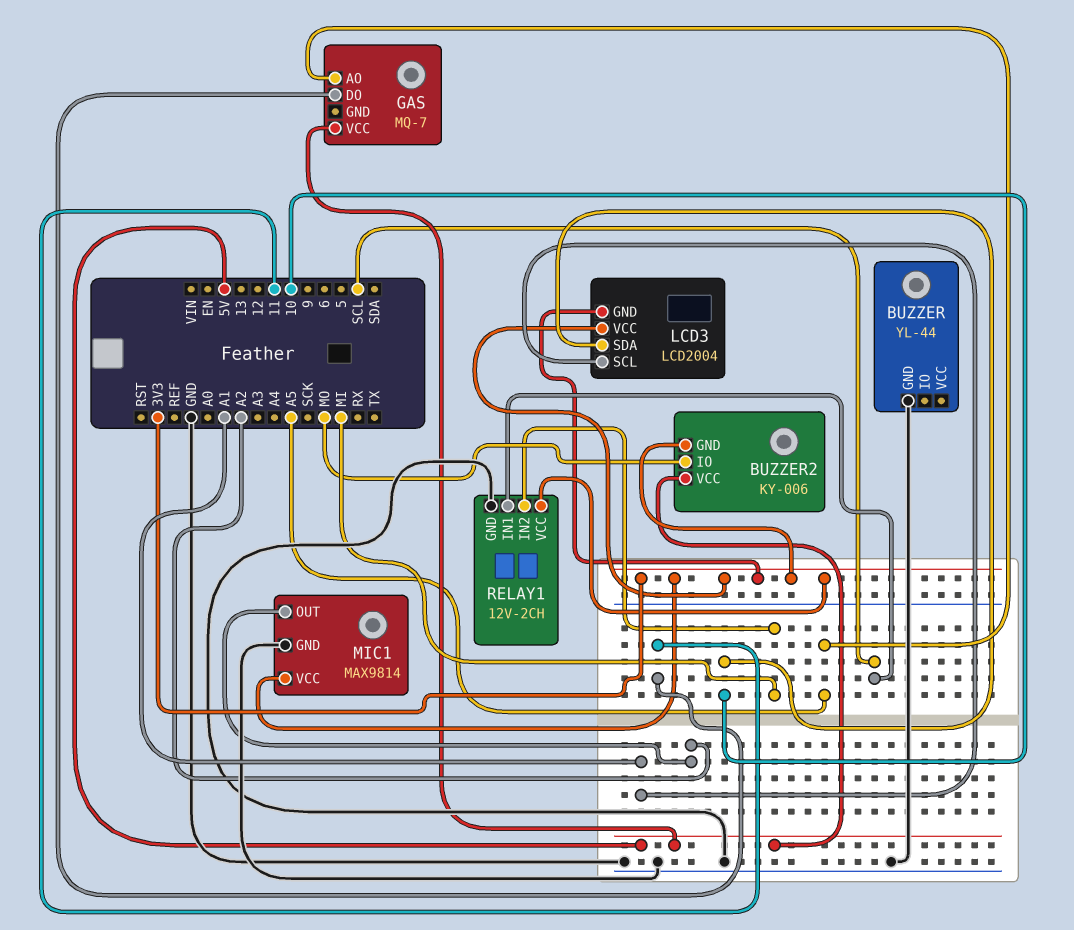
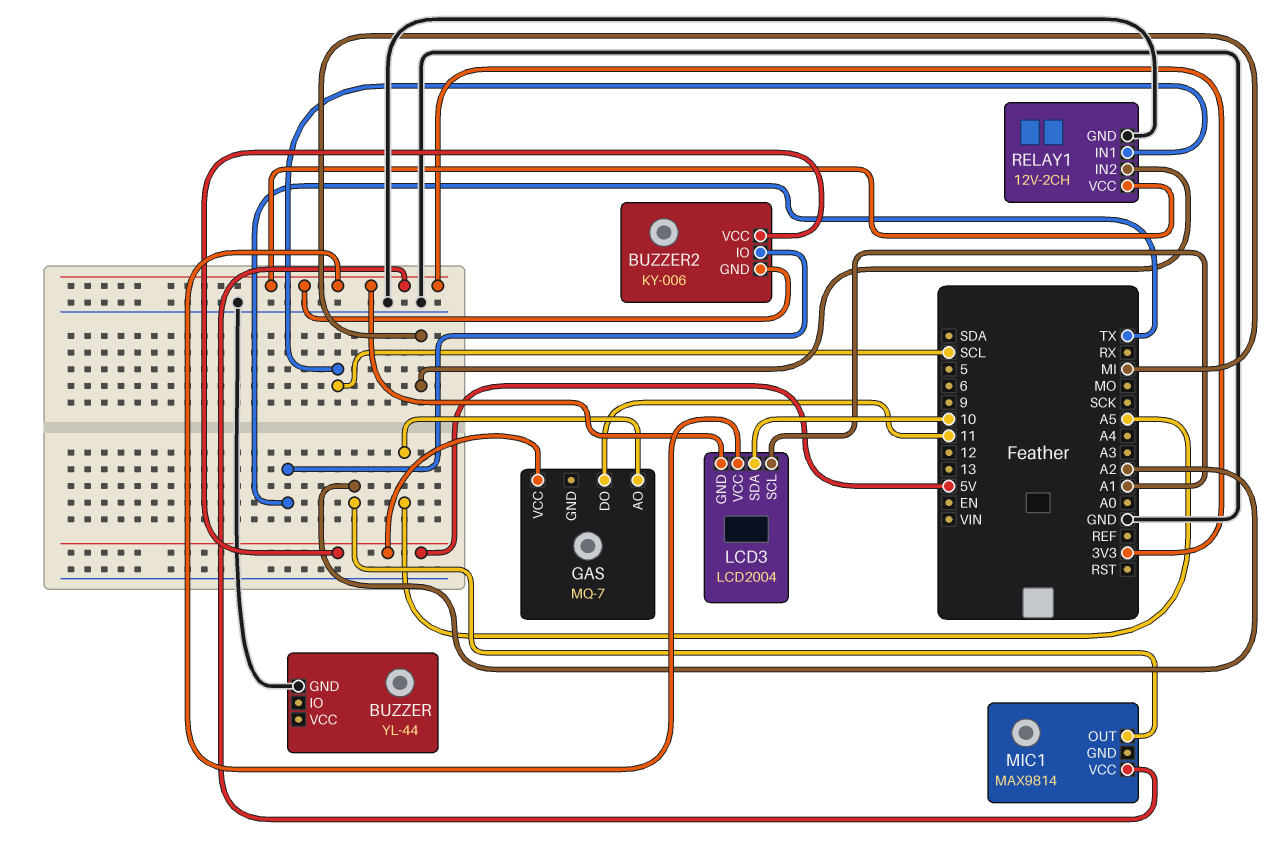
BUZZER2 pin IO: MO -> TX
MIC1 pin GND: GND -> none

